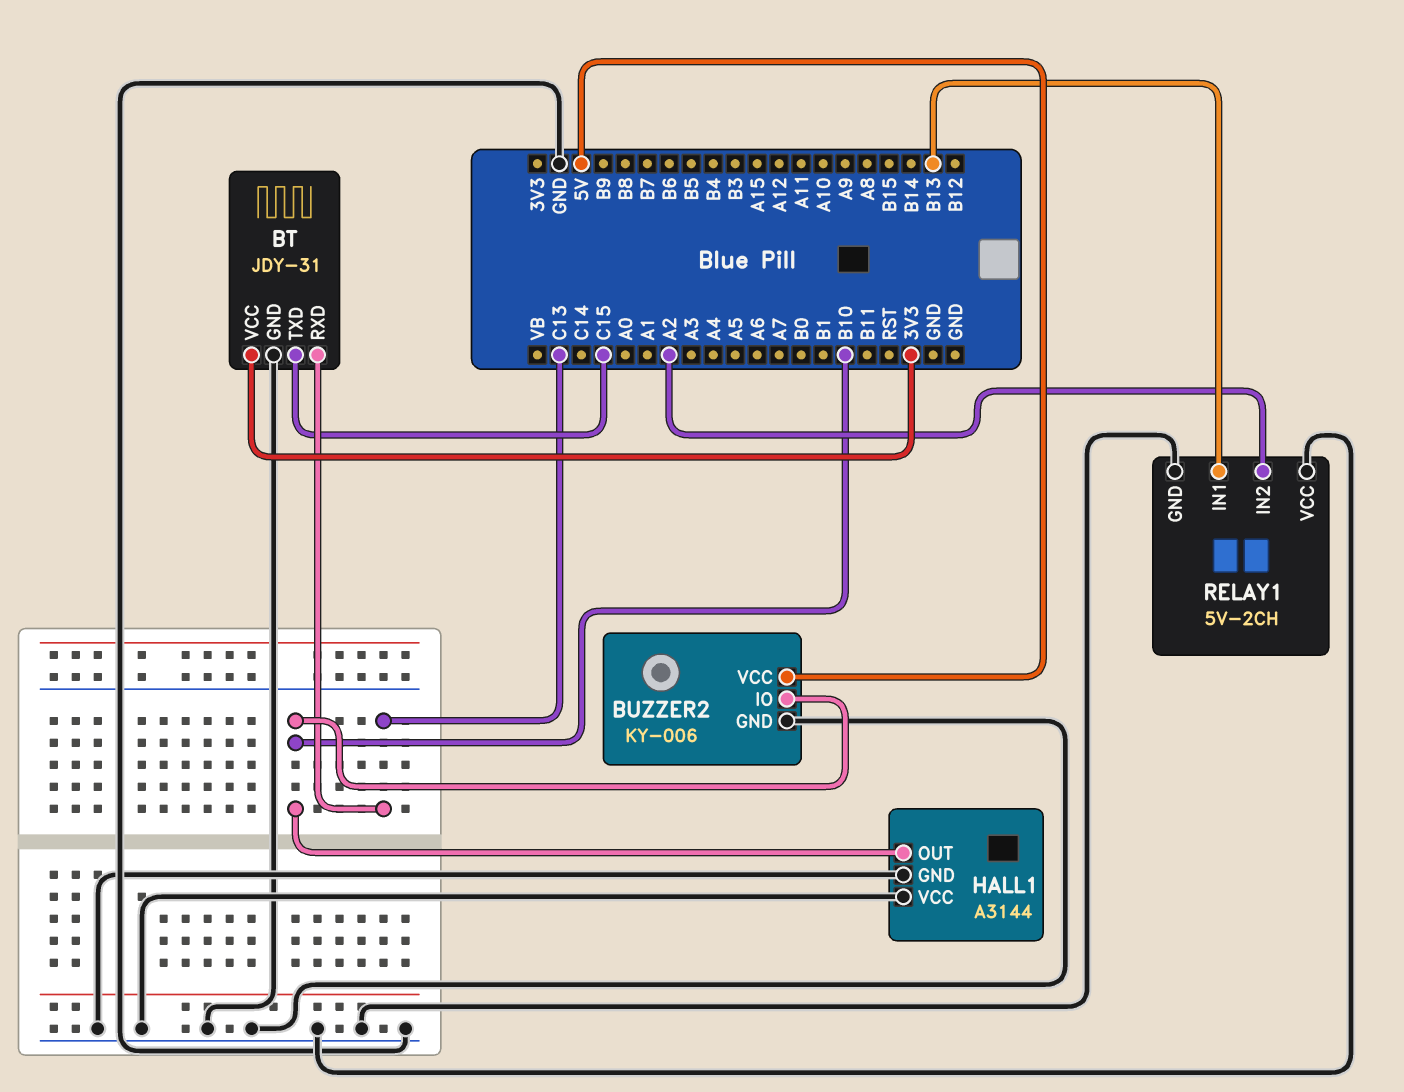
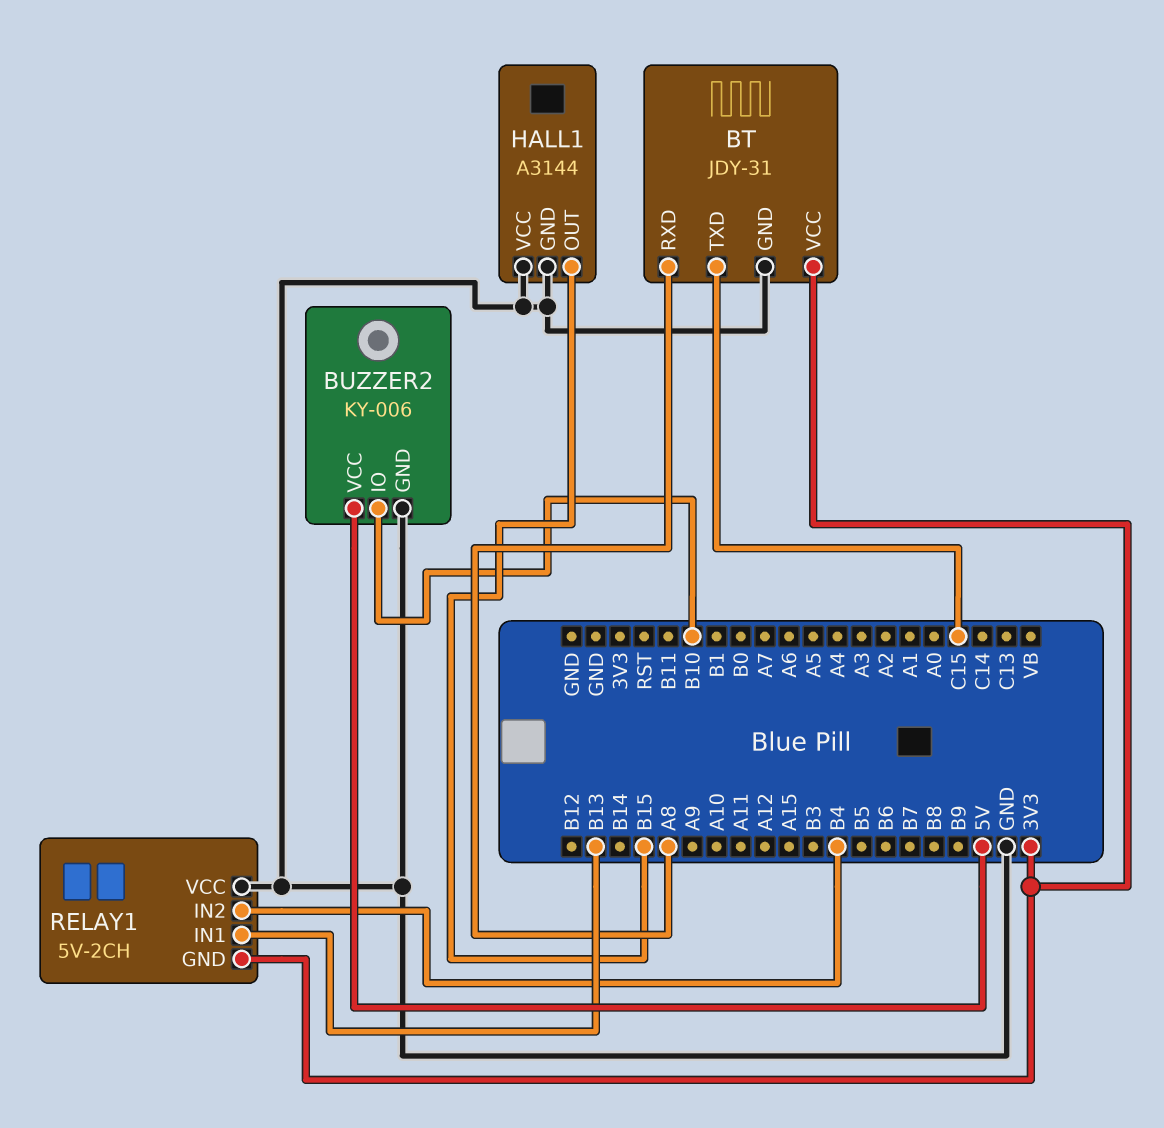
BT pin RXD: C13 -> A8
HALL1 pin OUT: B10 -> B15
RELAY1 pin GND: GND -> 3V3
RELAY1 pin IN2: A2 -> B4

